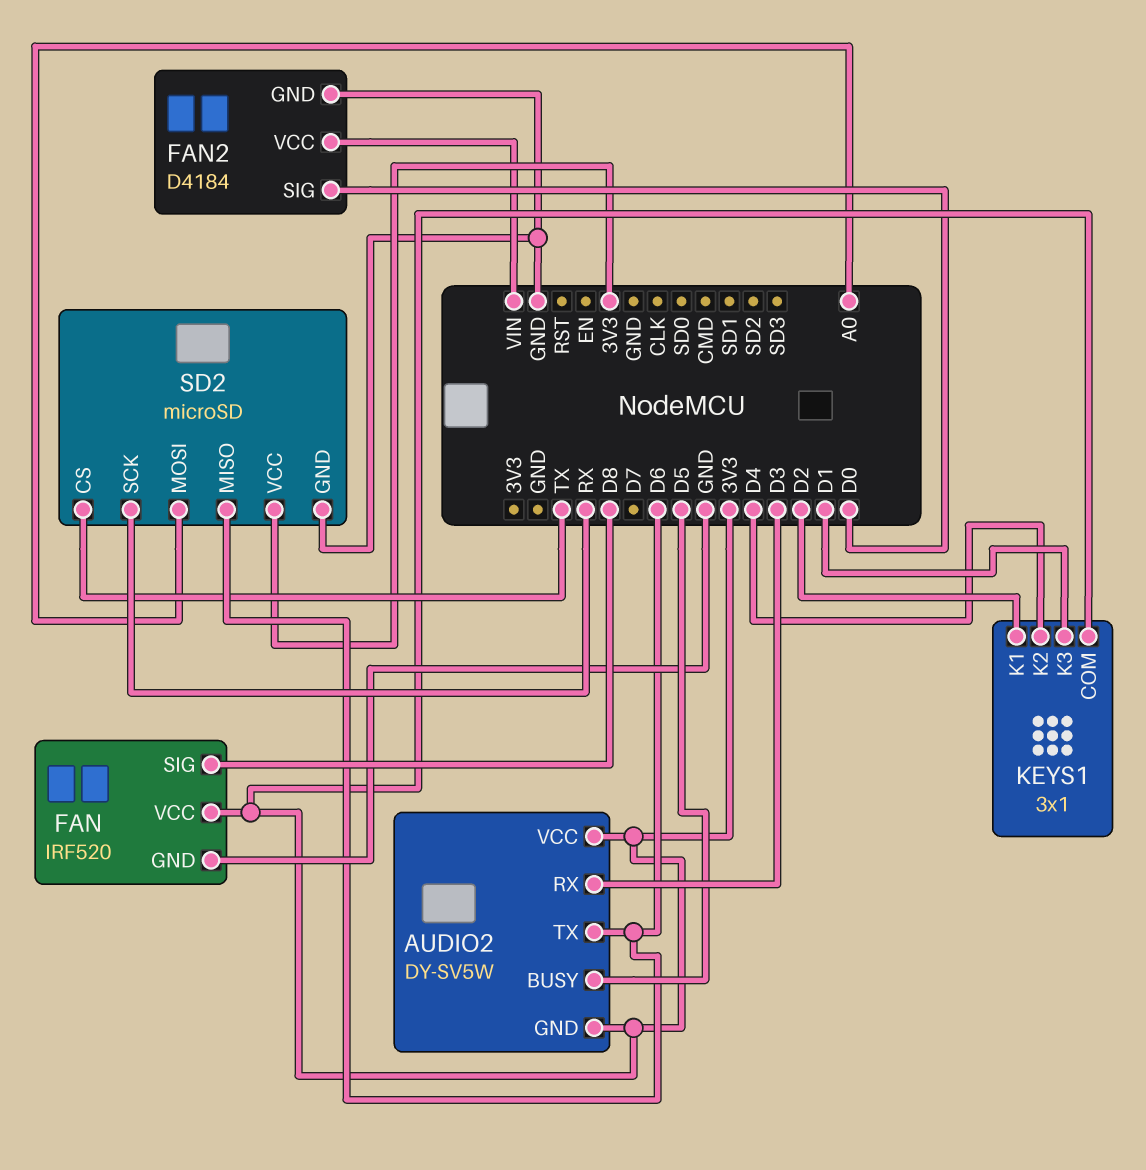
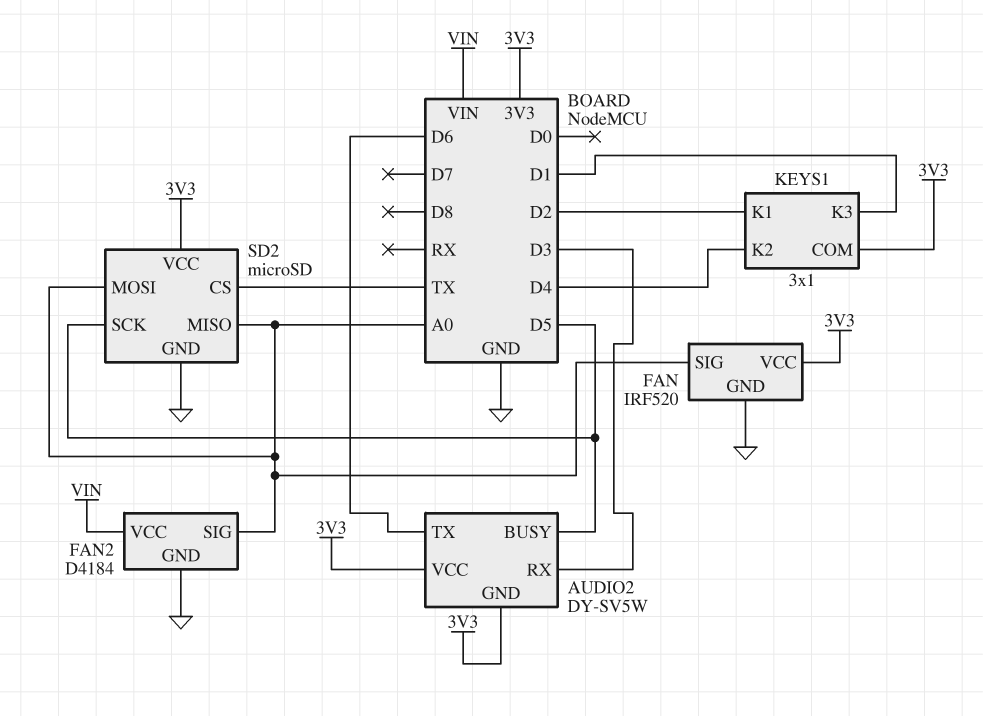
FAN pin SIG: D8 -> A0
FAN2 pin SIG: D0 -> A0
SD2 pin MISO: D6 -> A0
SD2 pin SCK: RX -> D5

